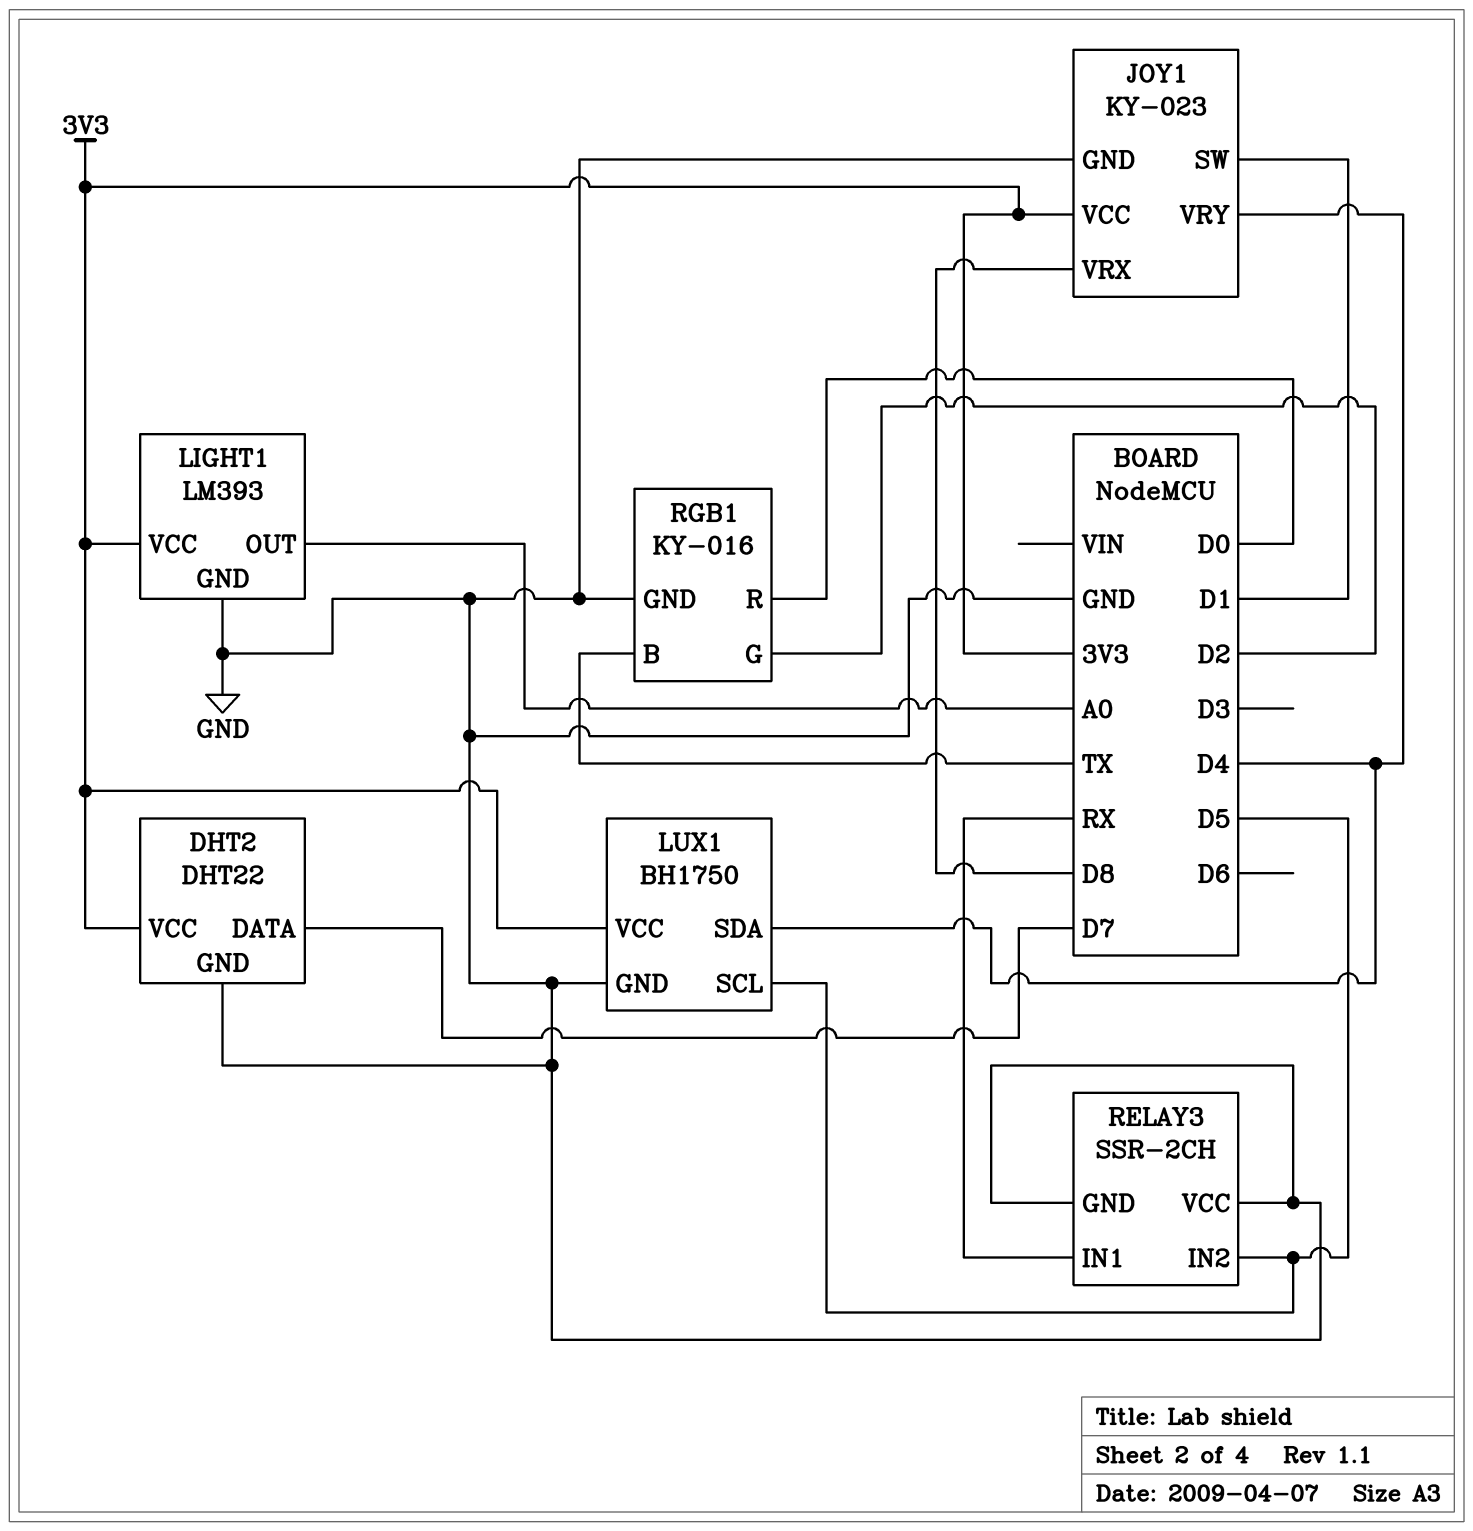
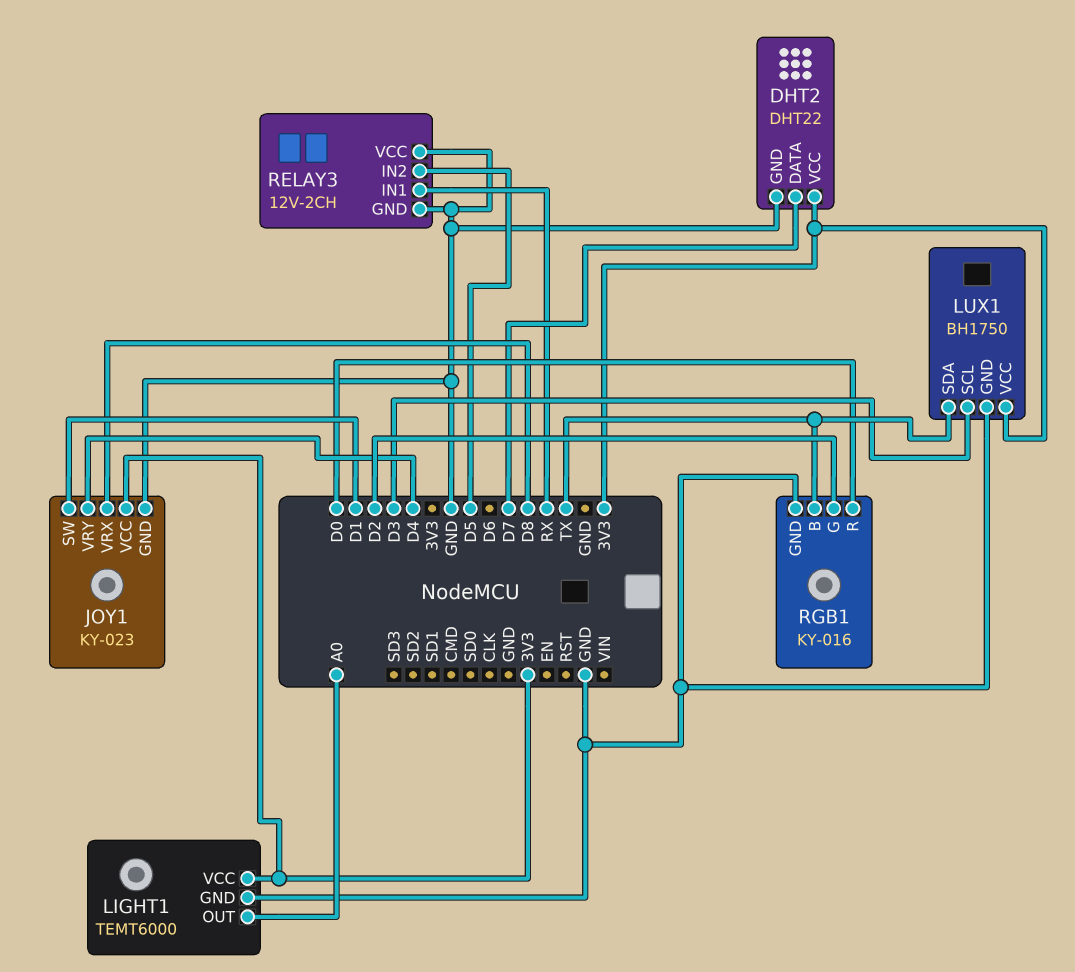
LIGHT1: LM393 -> TEMT6000
LUX1 pin SCL: D5 -> D3
LUX1 pin SDA: D4 -> TX
RELAY3: SSR-2CH -> 12V-2CH

